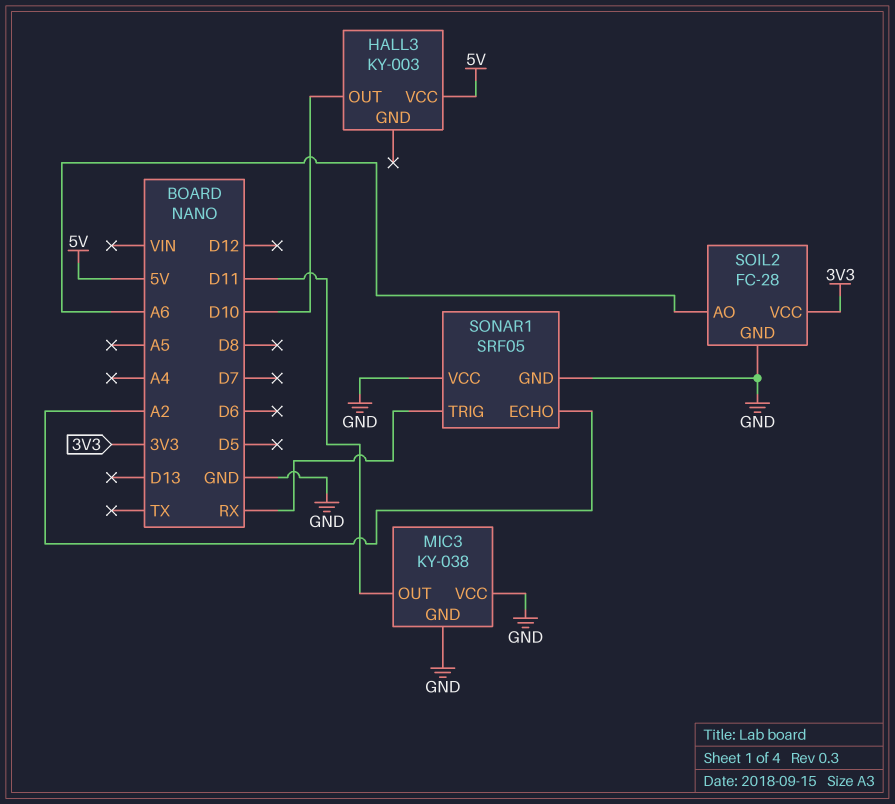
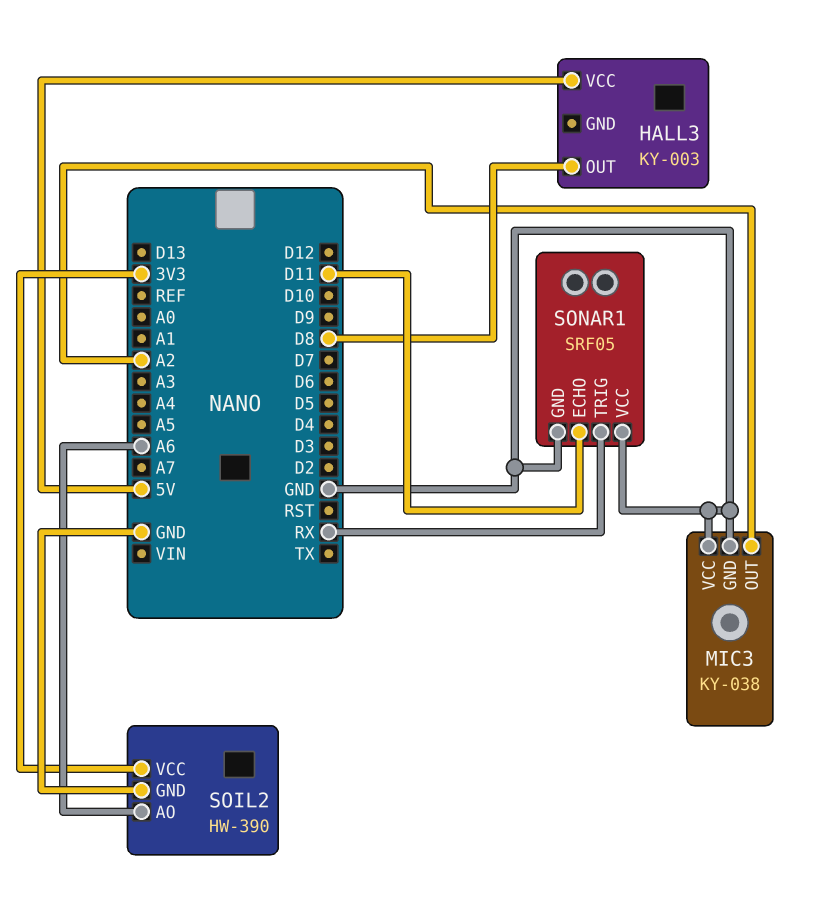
HALL3 pin OUT: D10 -> D8
MIC3 pin OUT: D11 -> A2
SOIL2: FC-28 -> HW-390
SONAR1 pin ECHO: A2 -> D11

